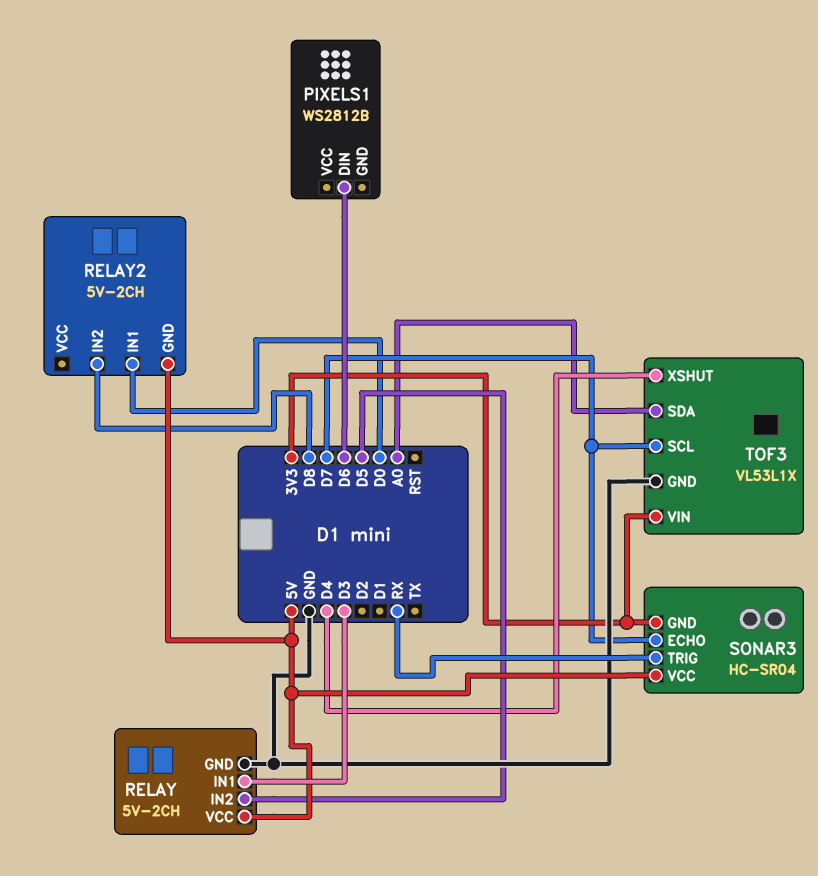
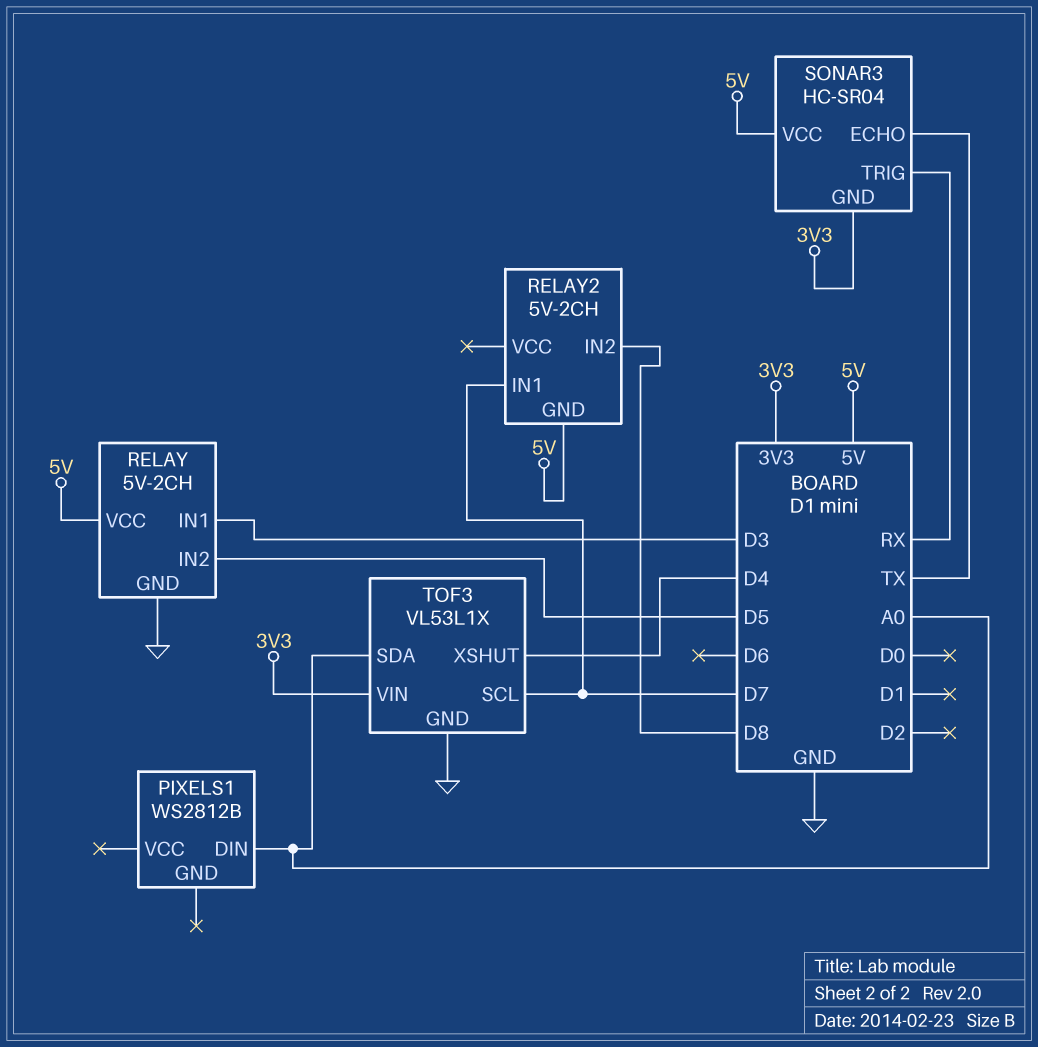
PIXELS1 pin DIN: D6 -> A0
RELAY2 pin IN1: D0 -> D7
SONAR3 pin ECHO: D7 -> TX

